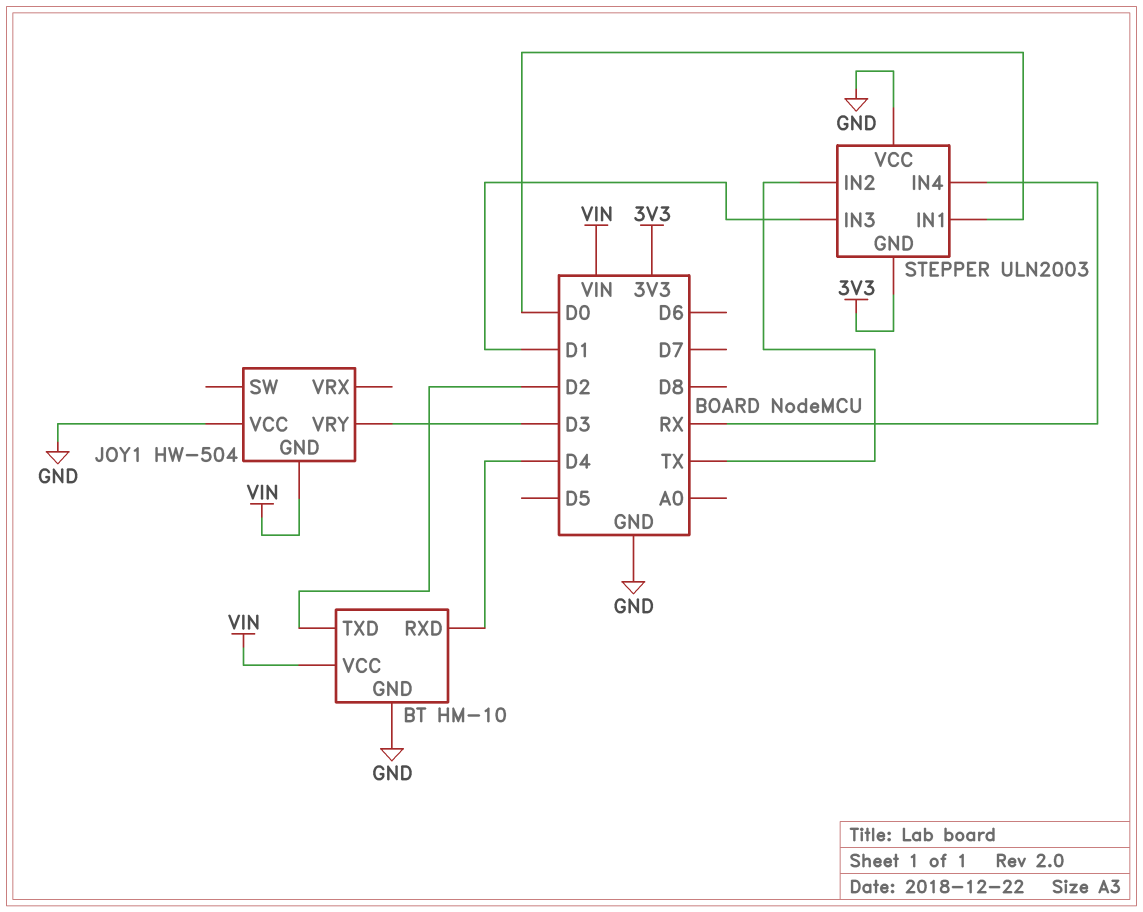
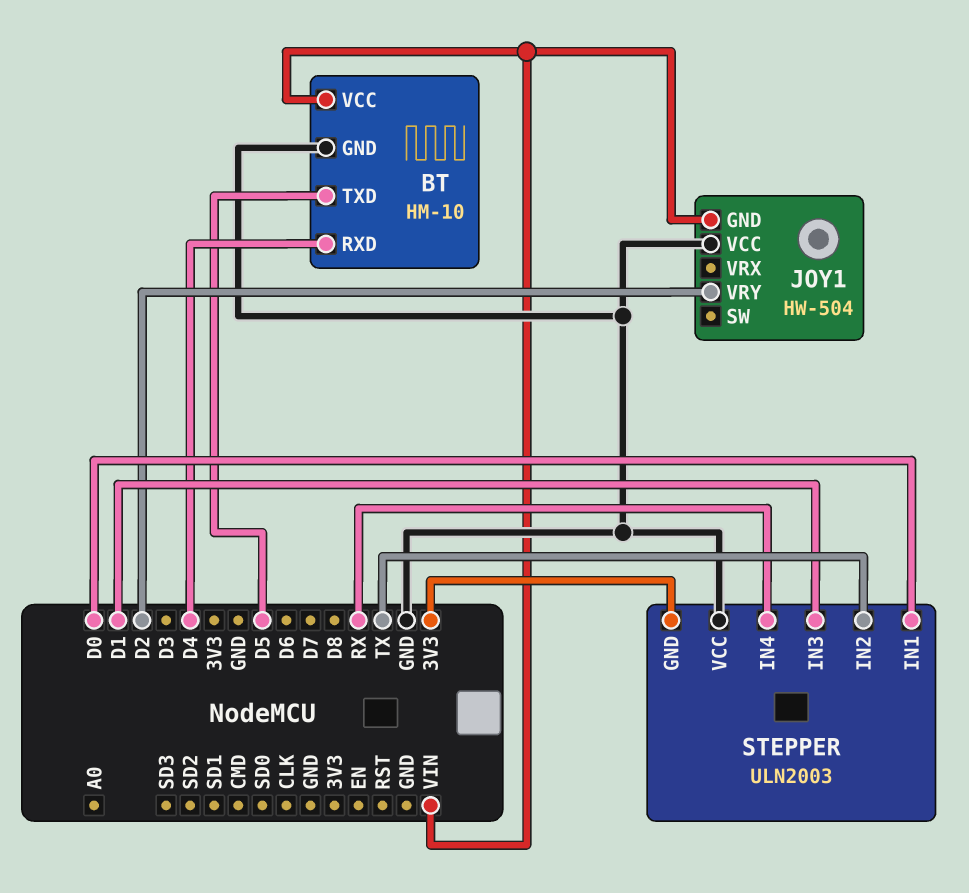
BT pin TXD: D2 -> D5
JOY1 pin VRY: D3 -> D2

